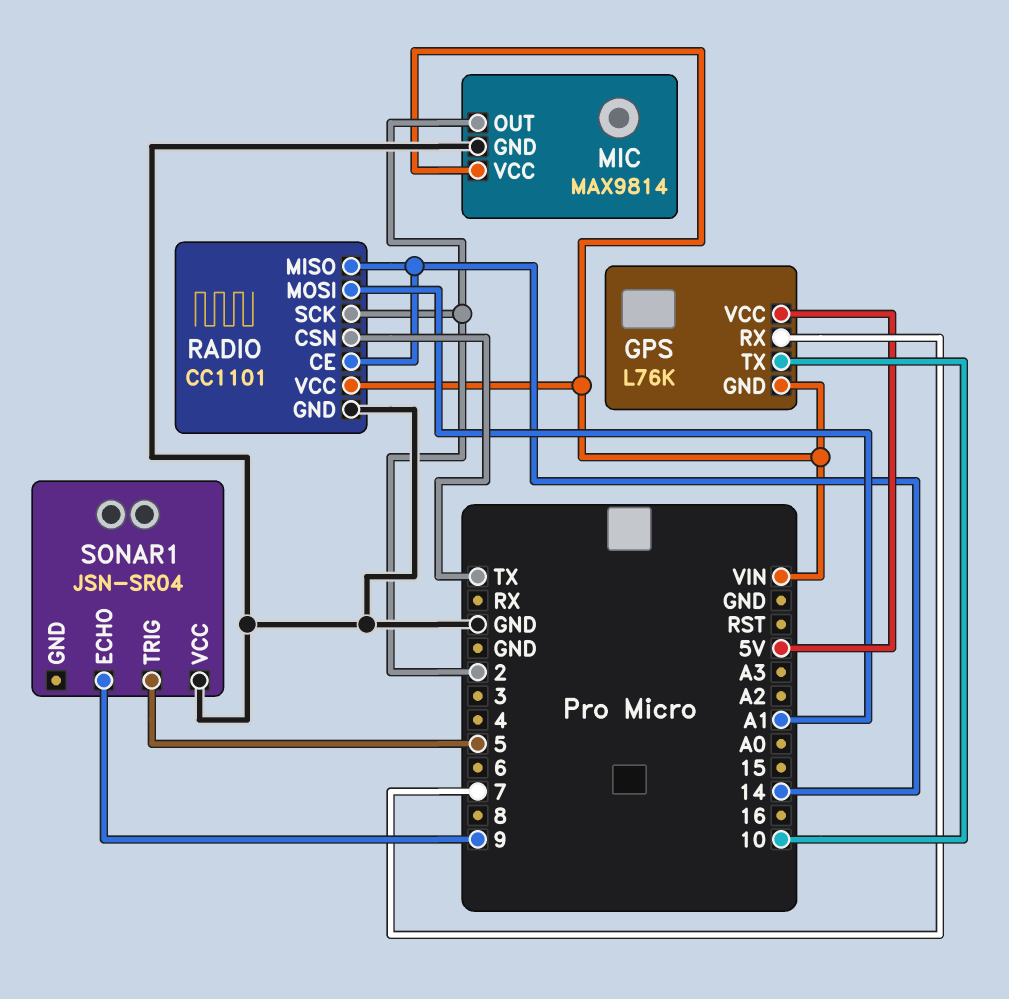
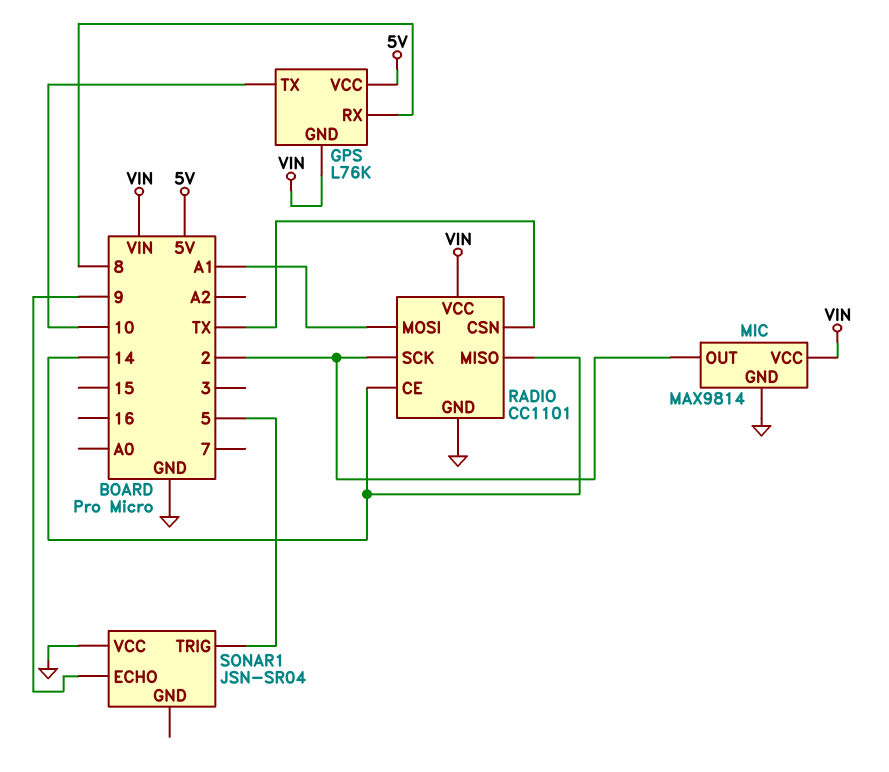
GPS pin RX: 7 -> 8

